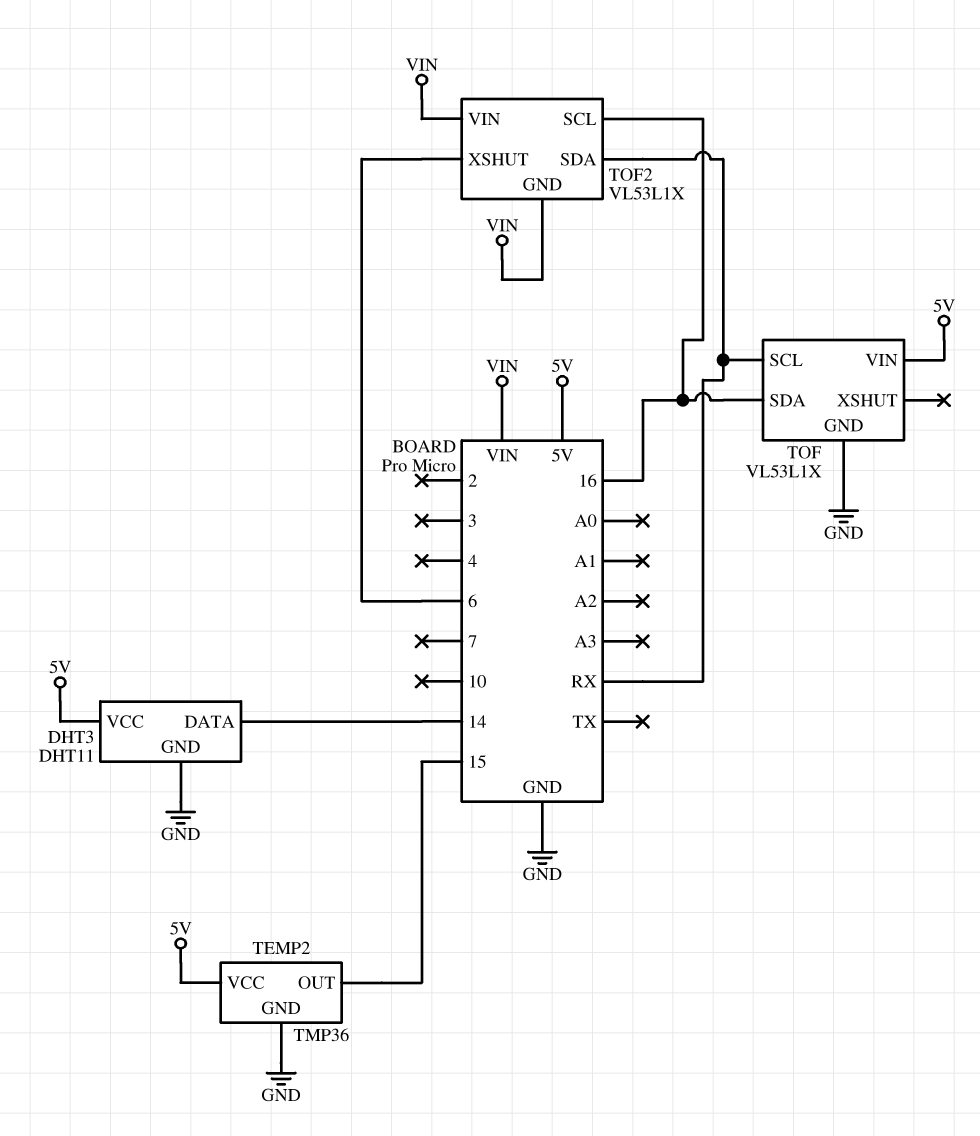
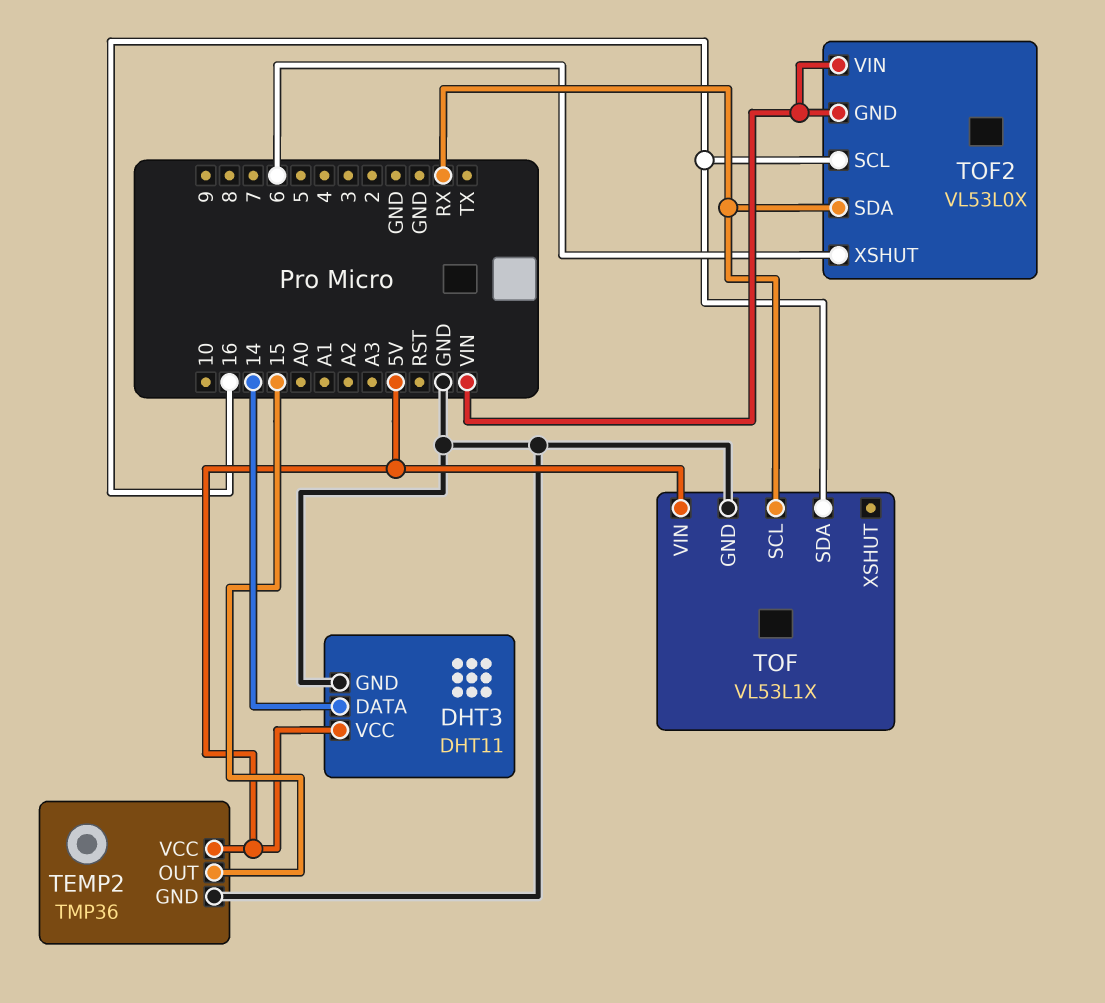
TOF2: VL53L1X -> VL53L0X

